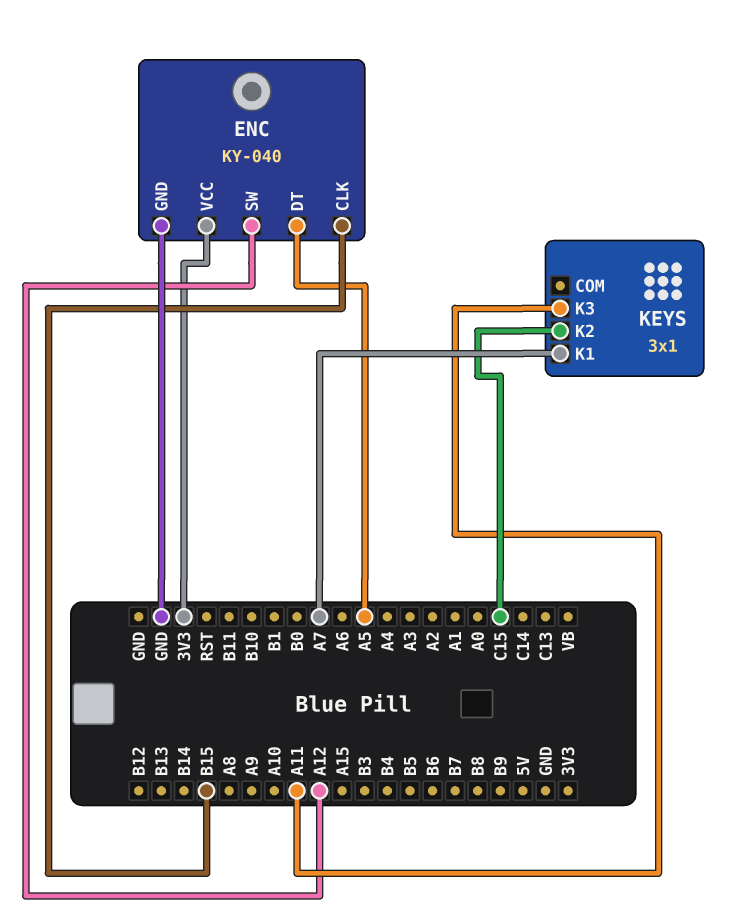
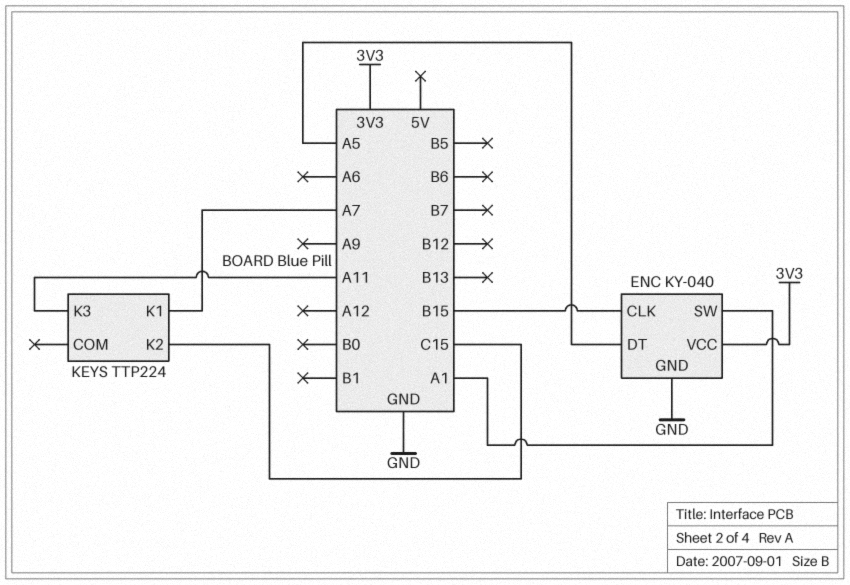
ENC pin SW: A12 -> A1
KEYS: 3x1 -> TTP224

